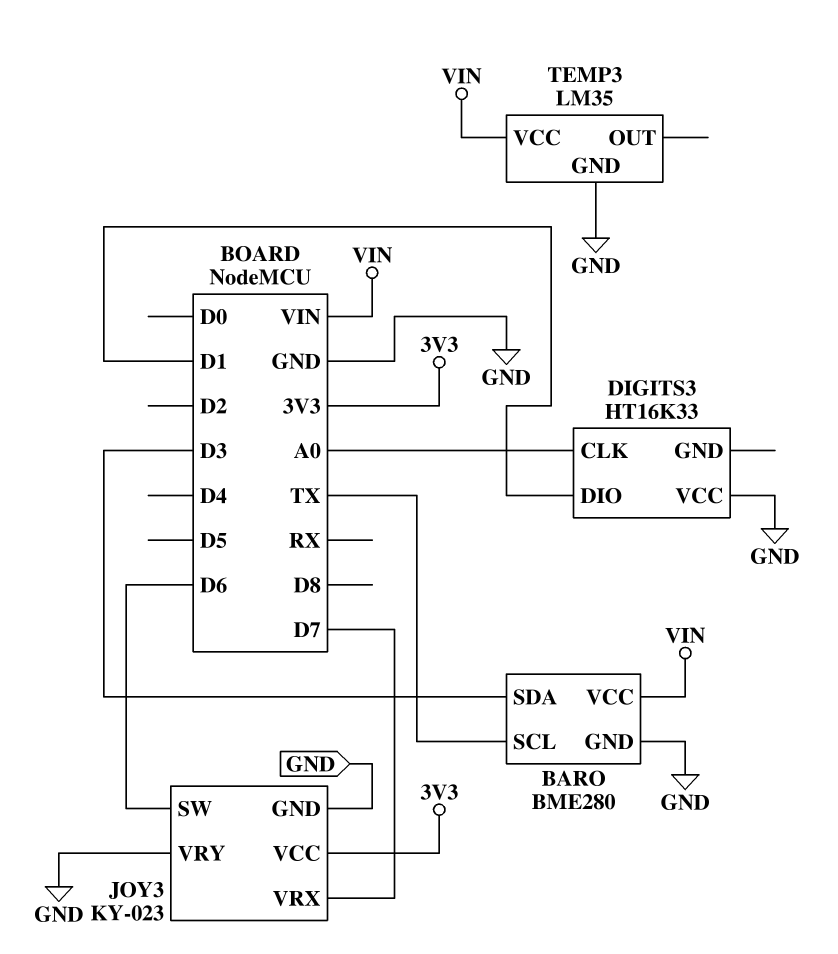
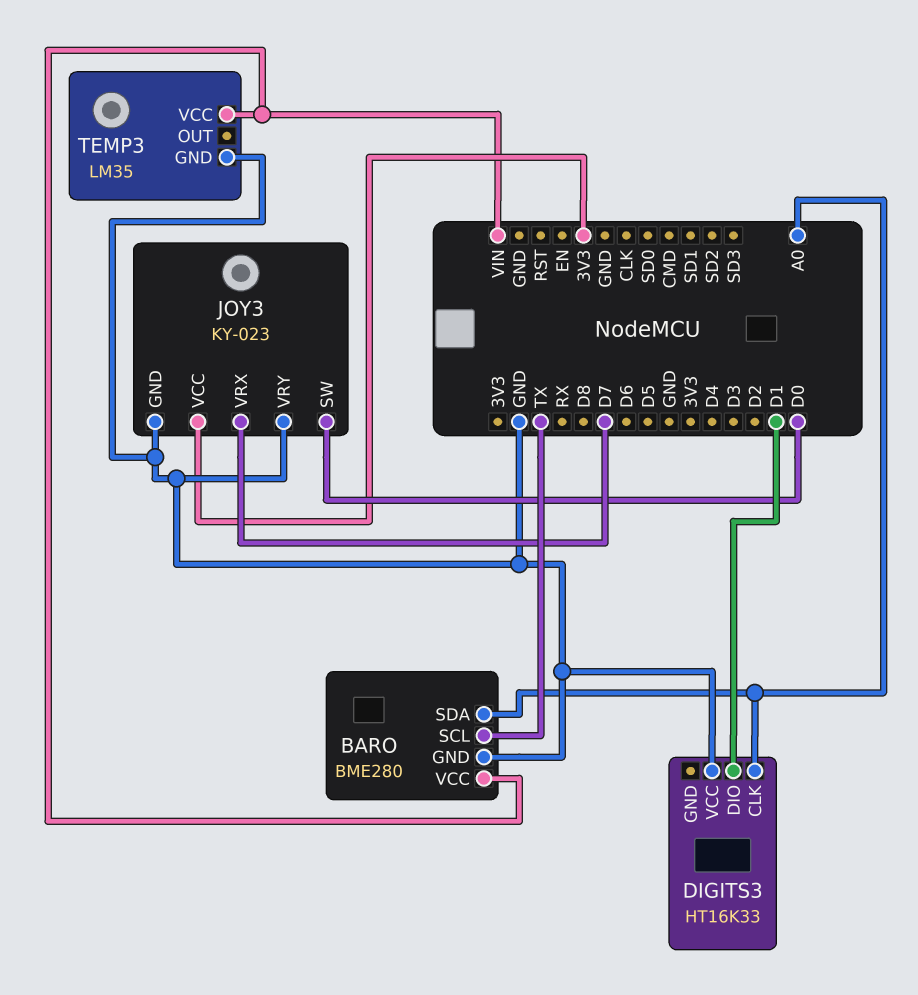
BARO pin SDA: D3 -> A0
JOY3 pin SW: D6 -> D0

